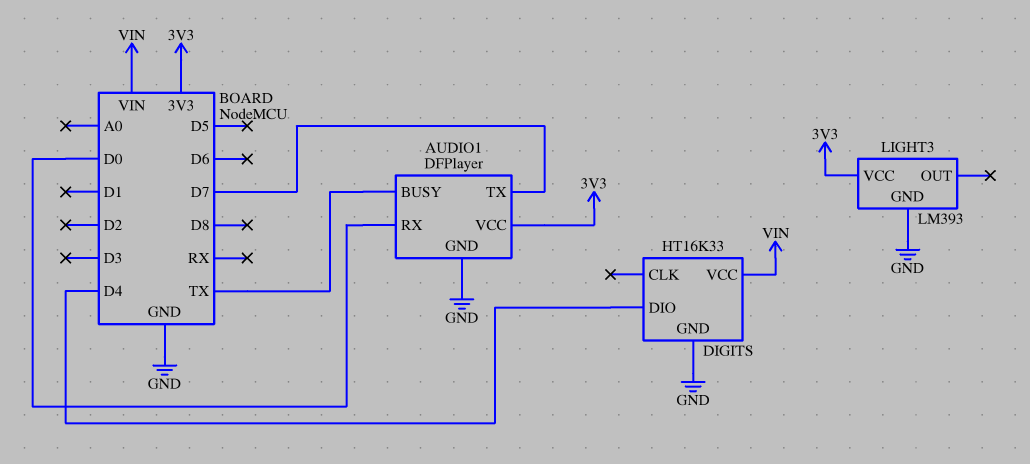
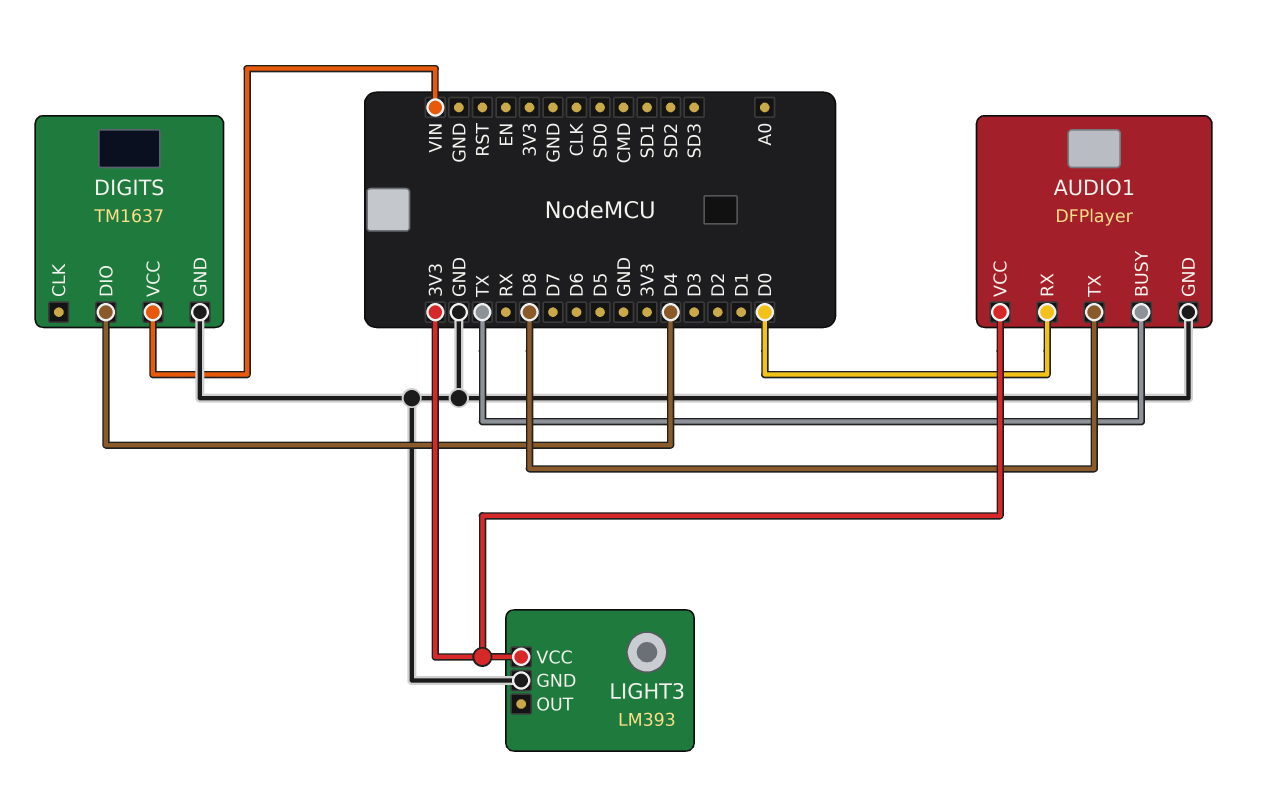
AUDIO1 pin TX: D7 -> D8
DIGITS: HT16K33 -> TM1637

